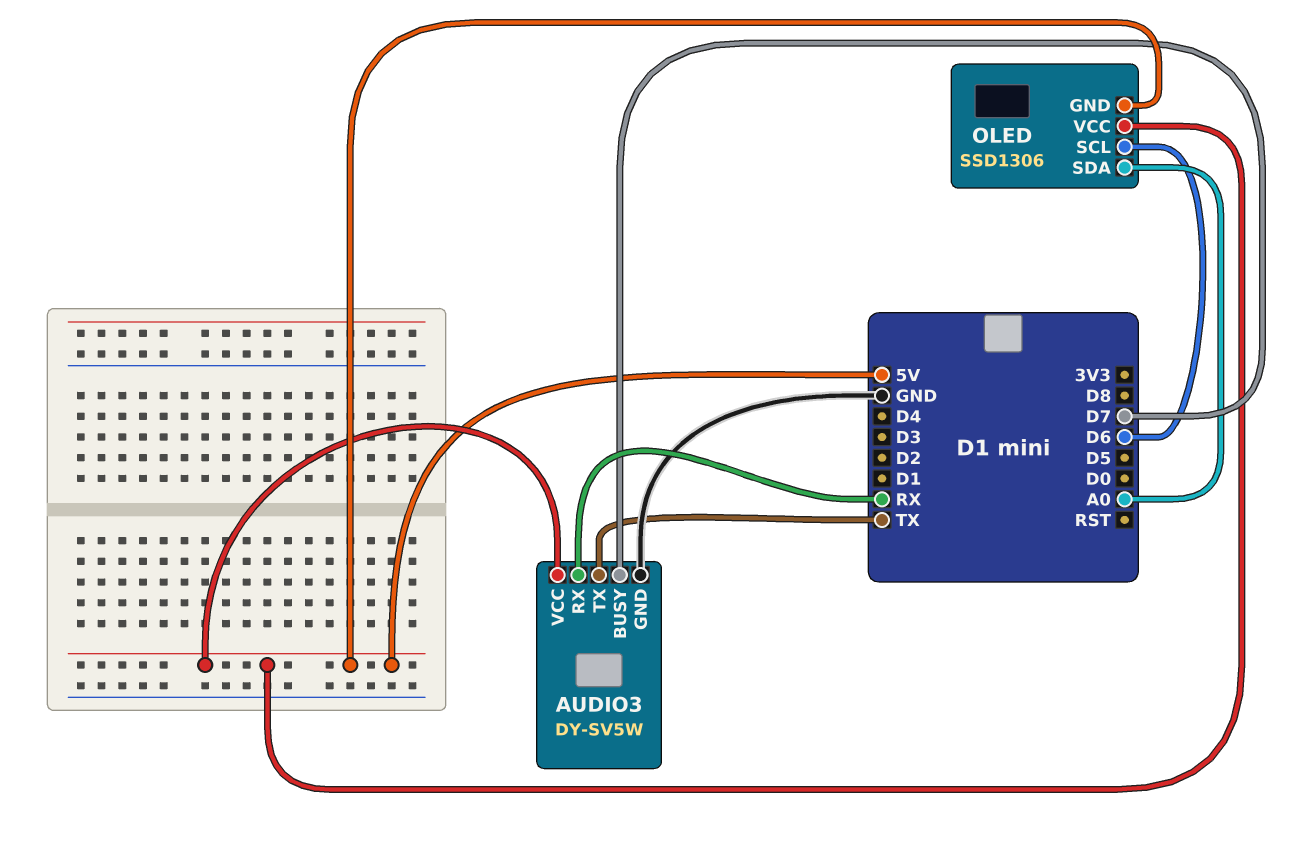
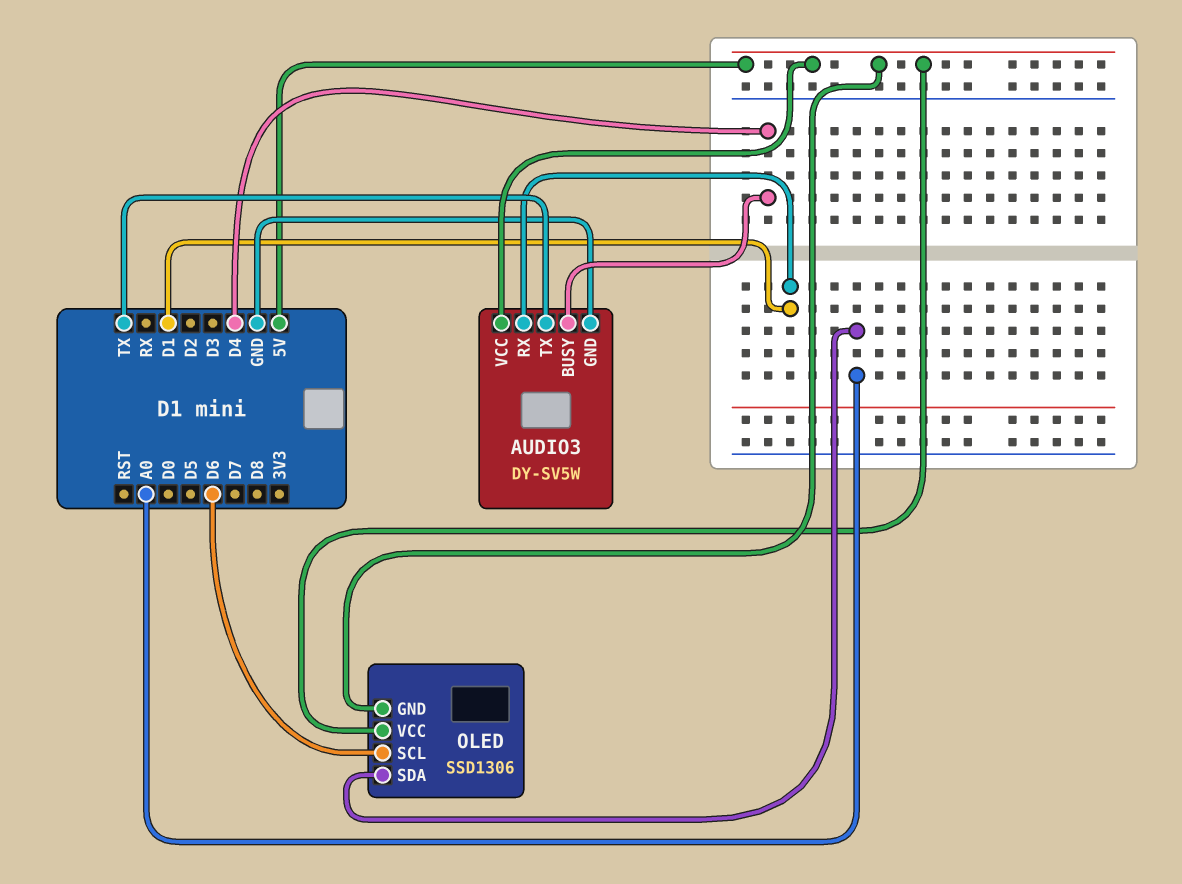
AUDIO3 pin BUSY: D7 -> D4
AUDIO3 pin RX: RX -> D1

